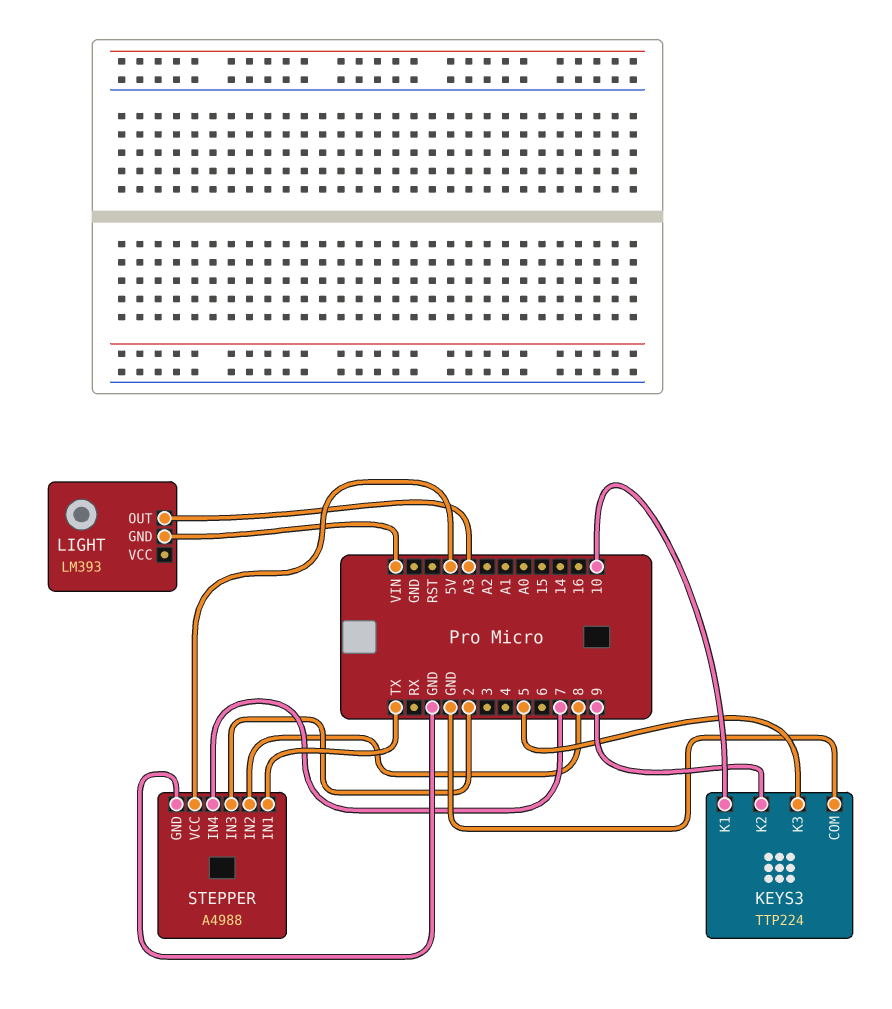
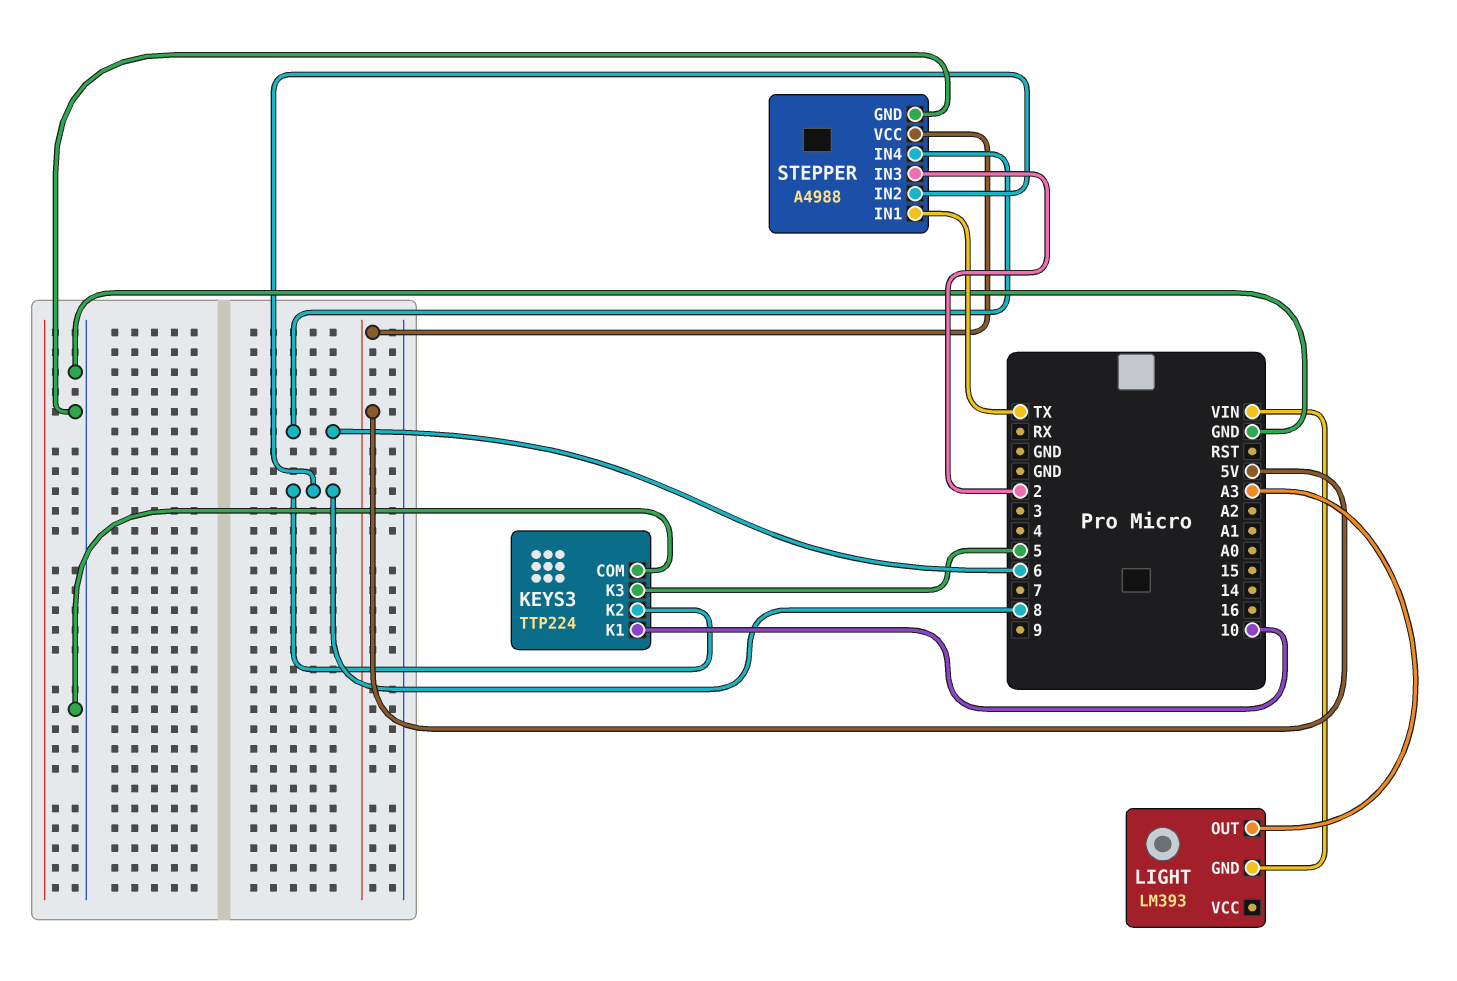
KEYS3 pin K2: 9 -> 8
STEPPER pin IN4: 7 -> 6

